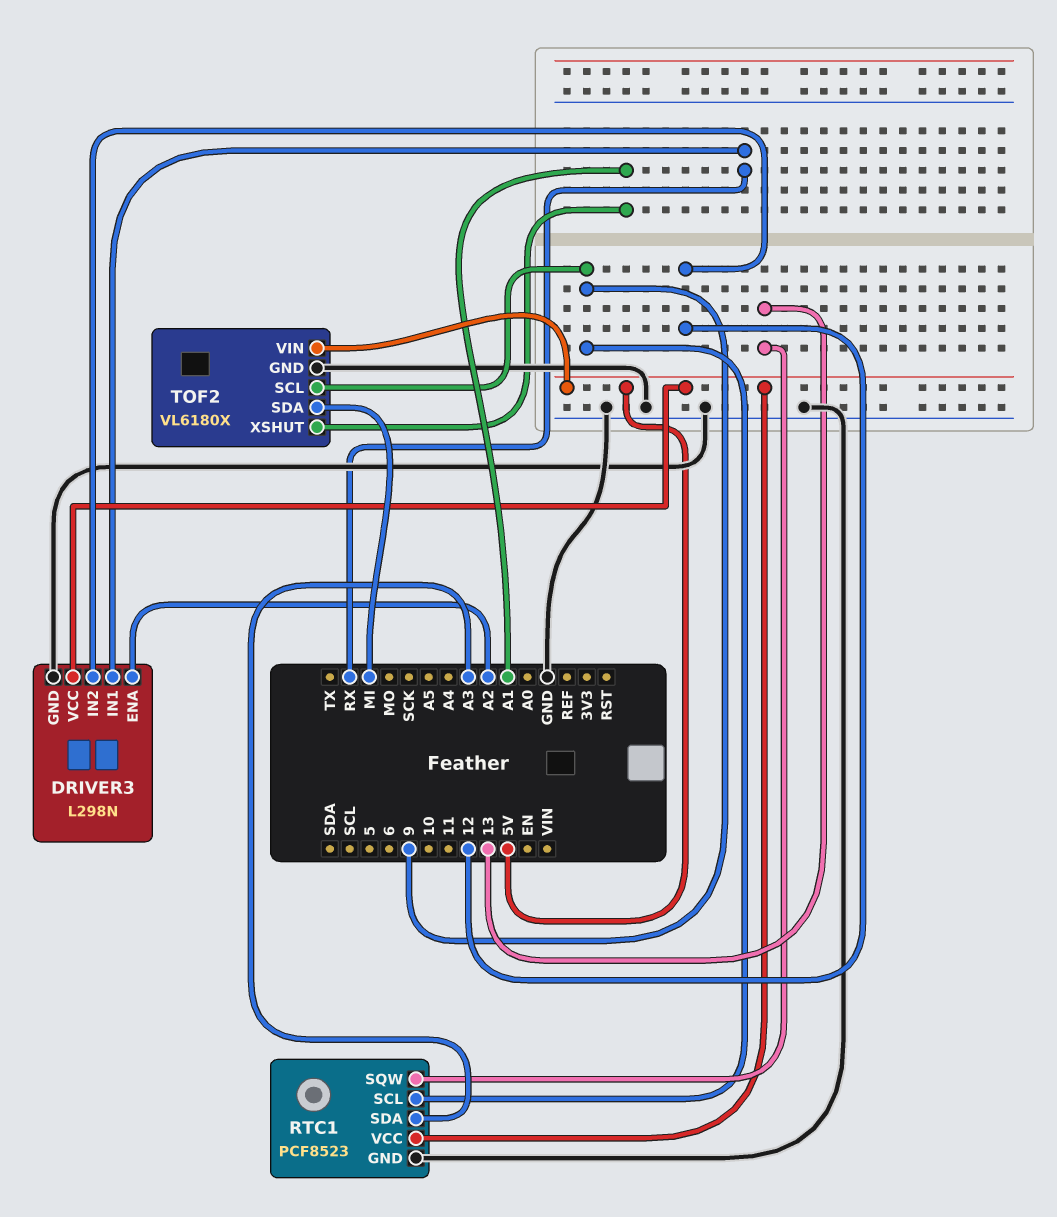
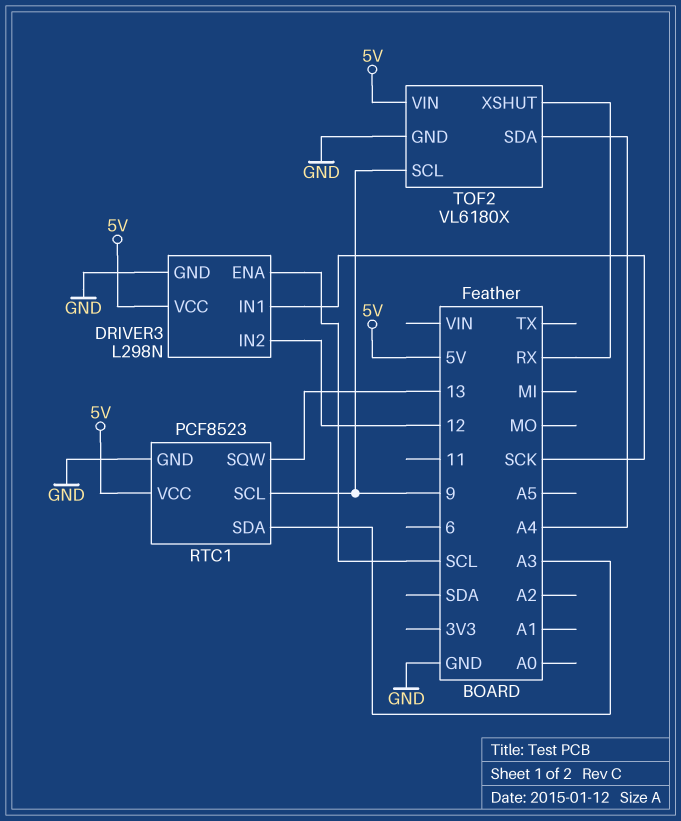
DRIVER3 pin ENA: A2 -> SCL
DRIVER3 pin IN1: RX -> SCK
TOF2 pin SDA: MI -> A4
TOF2 pin XSHUT: A1 -> RX

